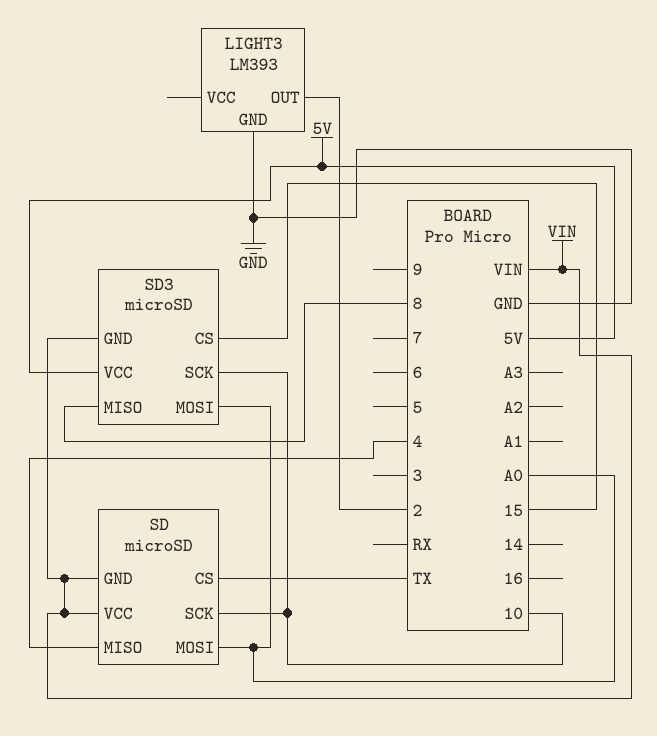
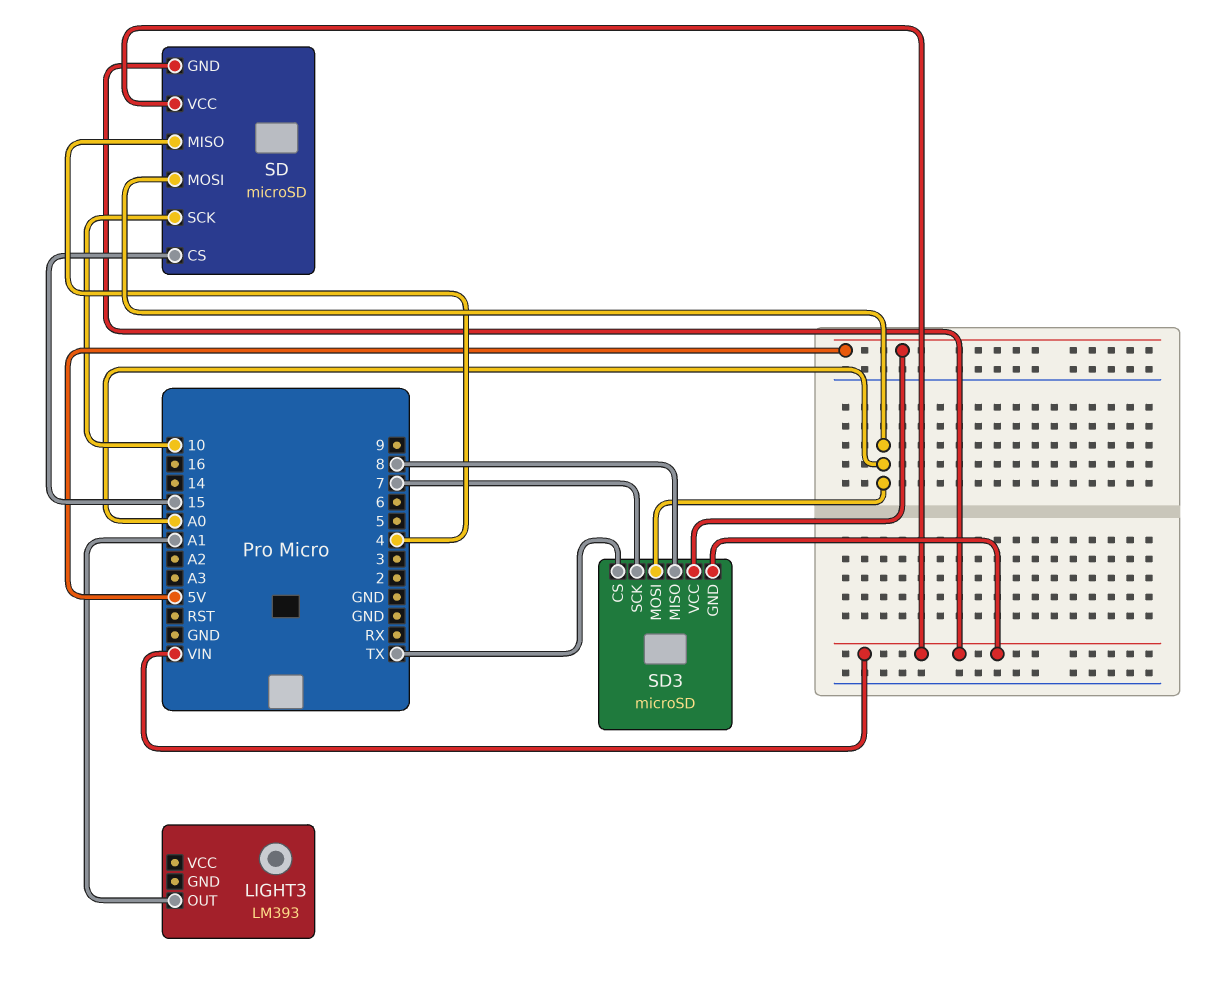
LIGHT3 pin GND: GND -> none
LIGHT3 pin OUT: 2 -> A1
SD pin CS: TX -> 15
SD3 pin CS: 15 -> TX
SD3 pin SCK: 10 -> 7

